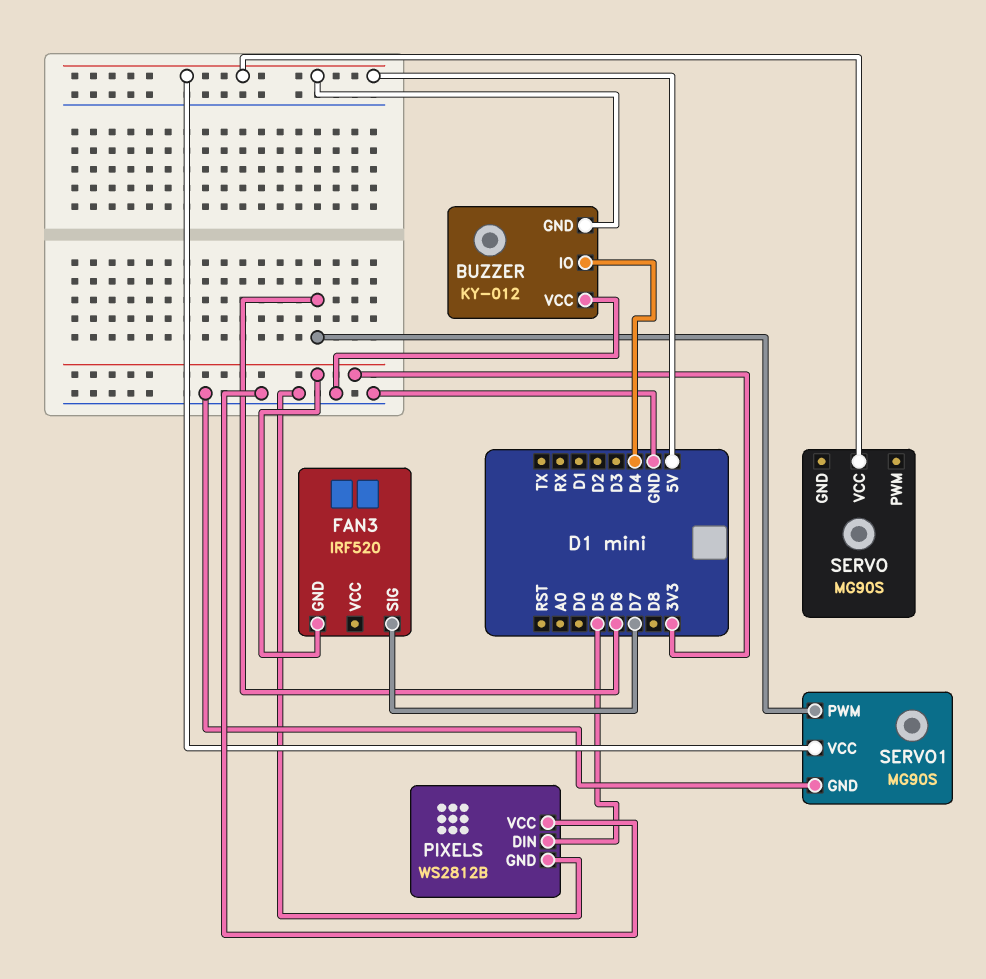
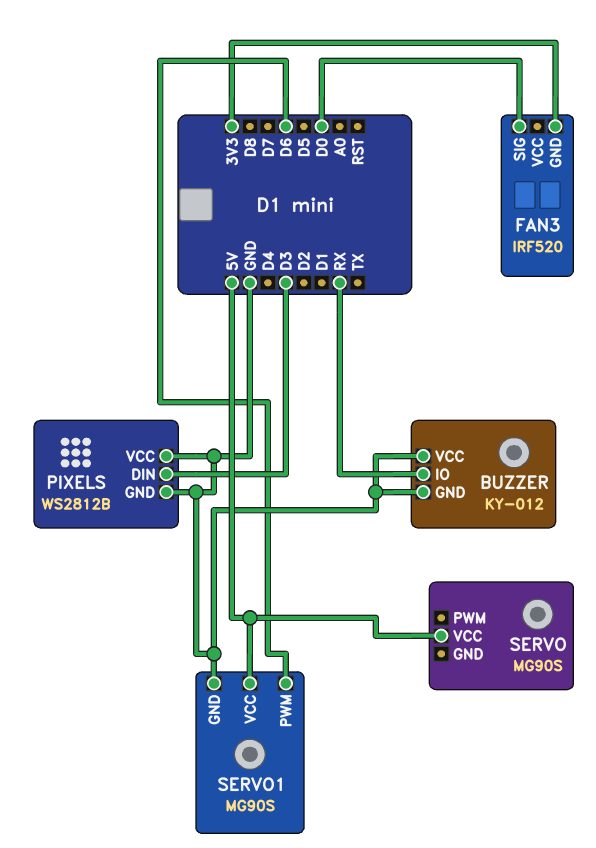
BUZZER pin GND: 5V -> GND
BUZZER pin IO: D4 -> RX
FAN3 pin SIG: D7 -> D0
PIXELS pin DIN: D5 -> D3

